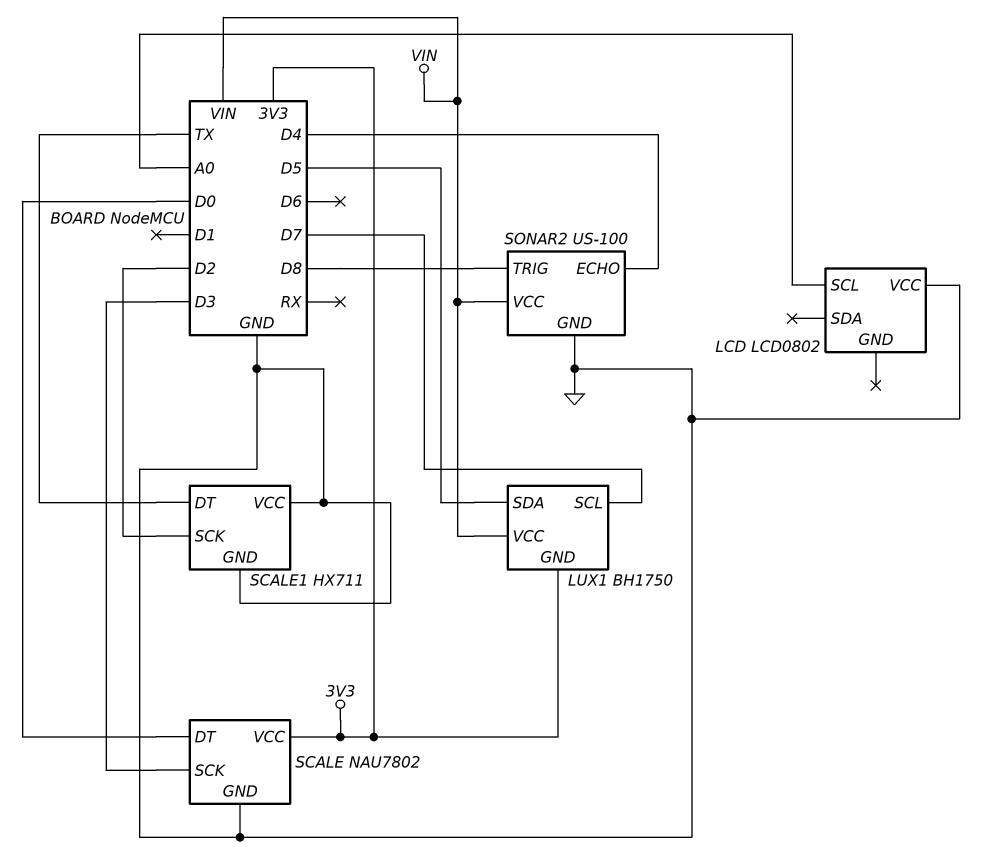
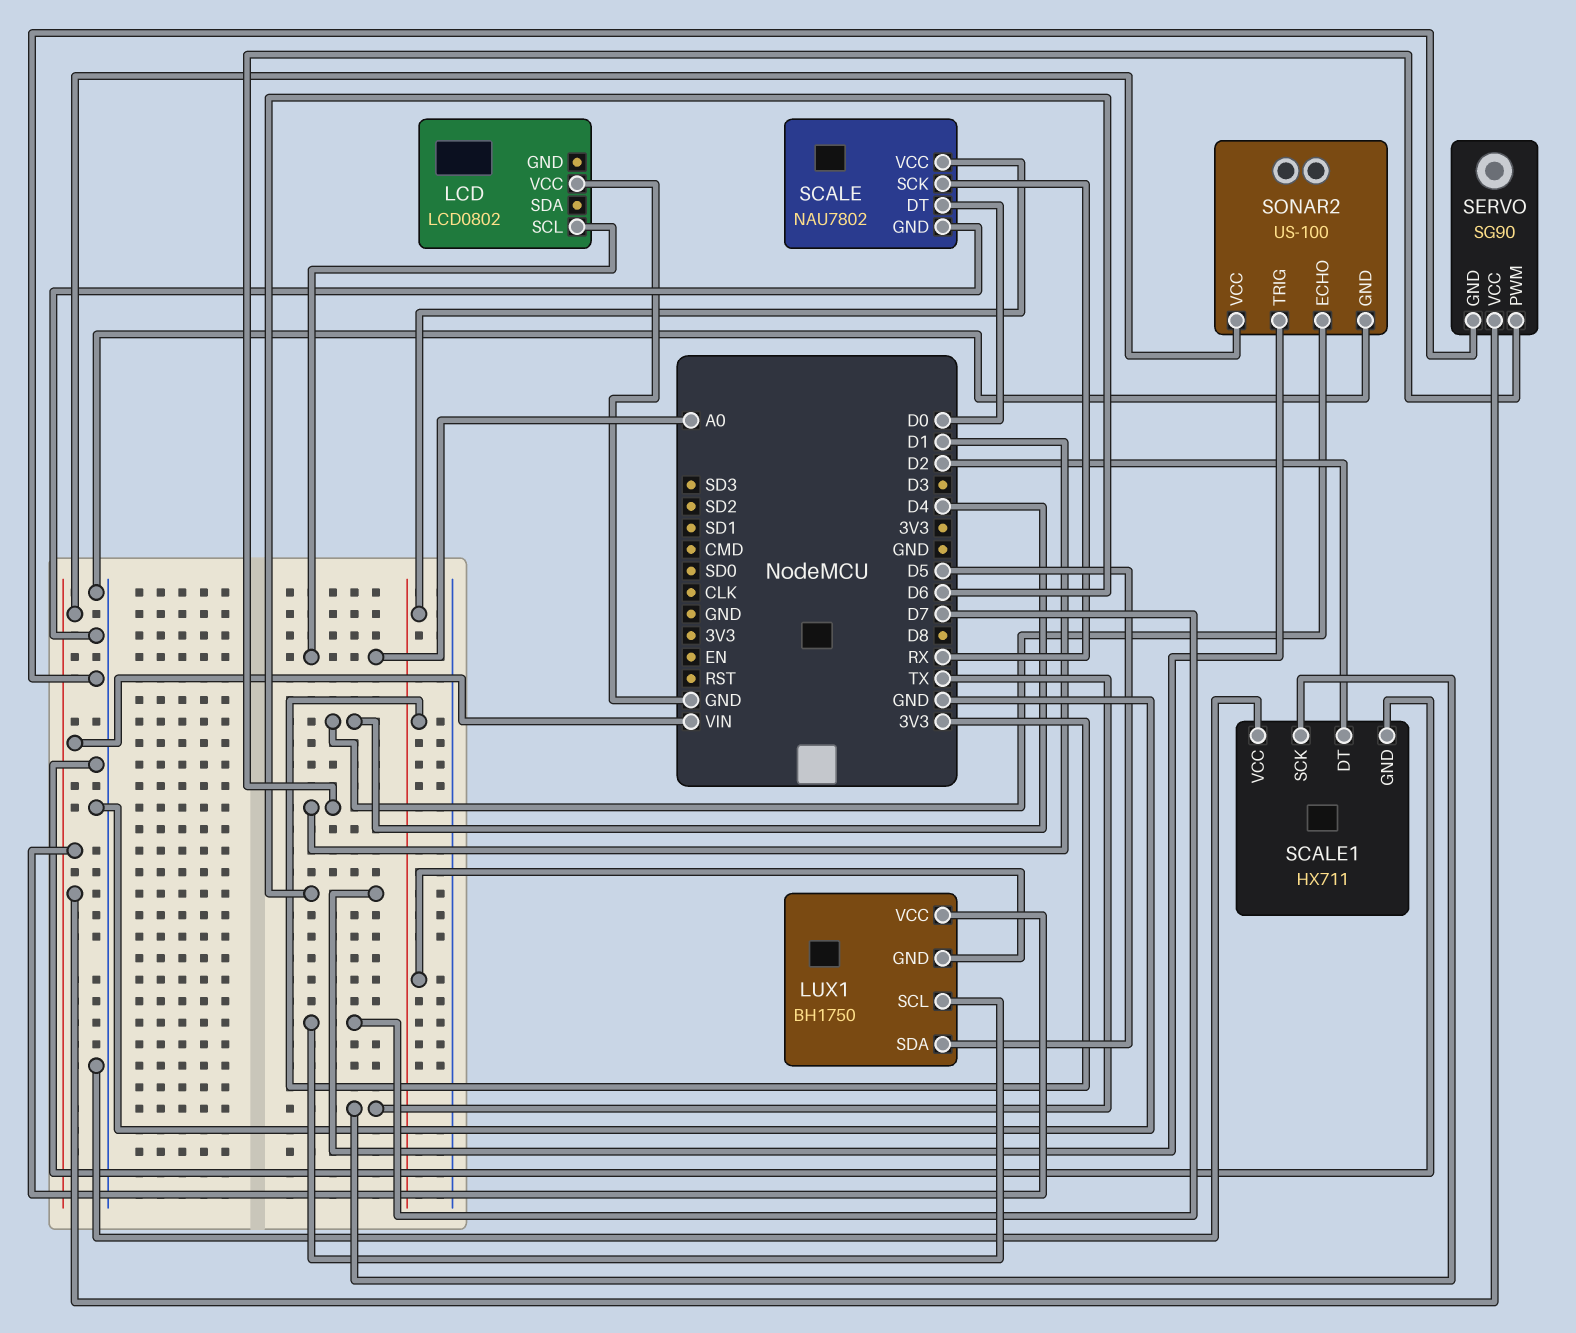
SCALE pin SCK: D3 -> RX
SCALE1 pin DT: TX -> D2
SCALE1 pin SCK: D2 -> TX
SERVO: none -> SG90
SERVO pin GND: none -> GND
SERVO pin PWM: none -> D1
SERVO pin VCC: none -> VIN
SONAR2 pin TRIG: D8 -> D6

